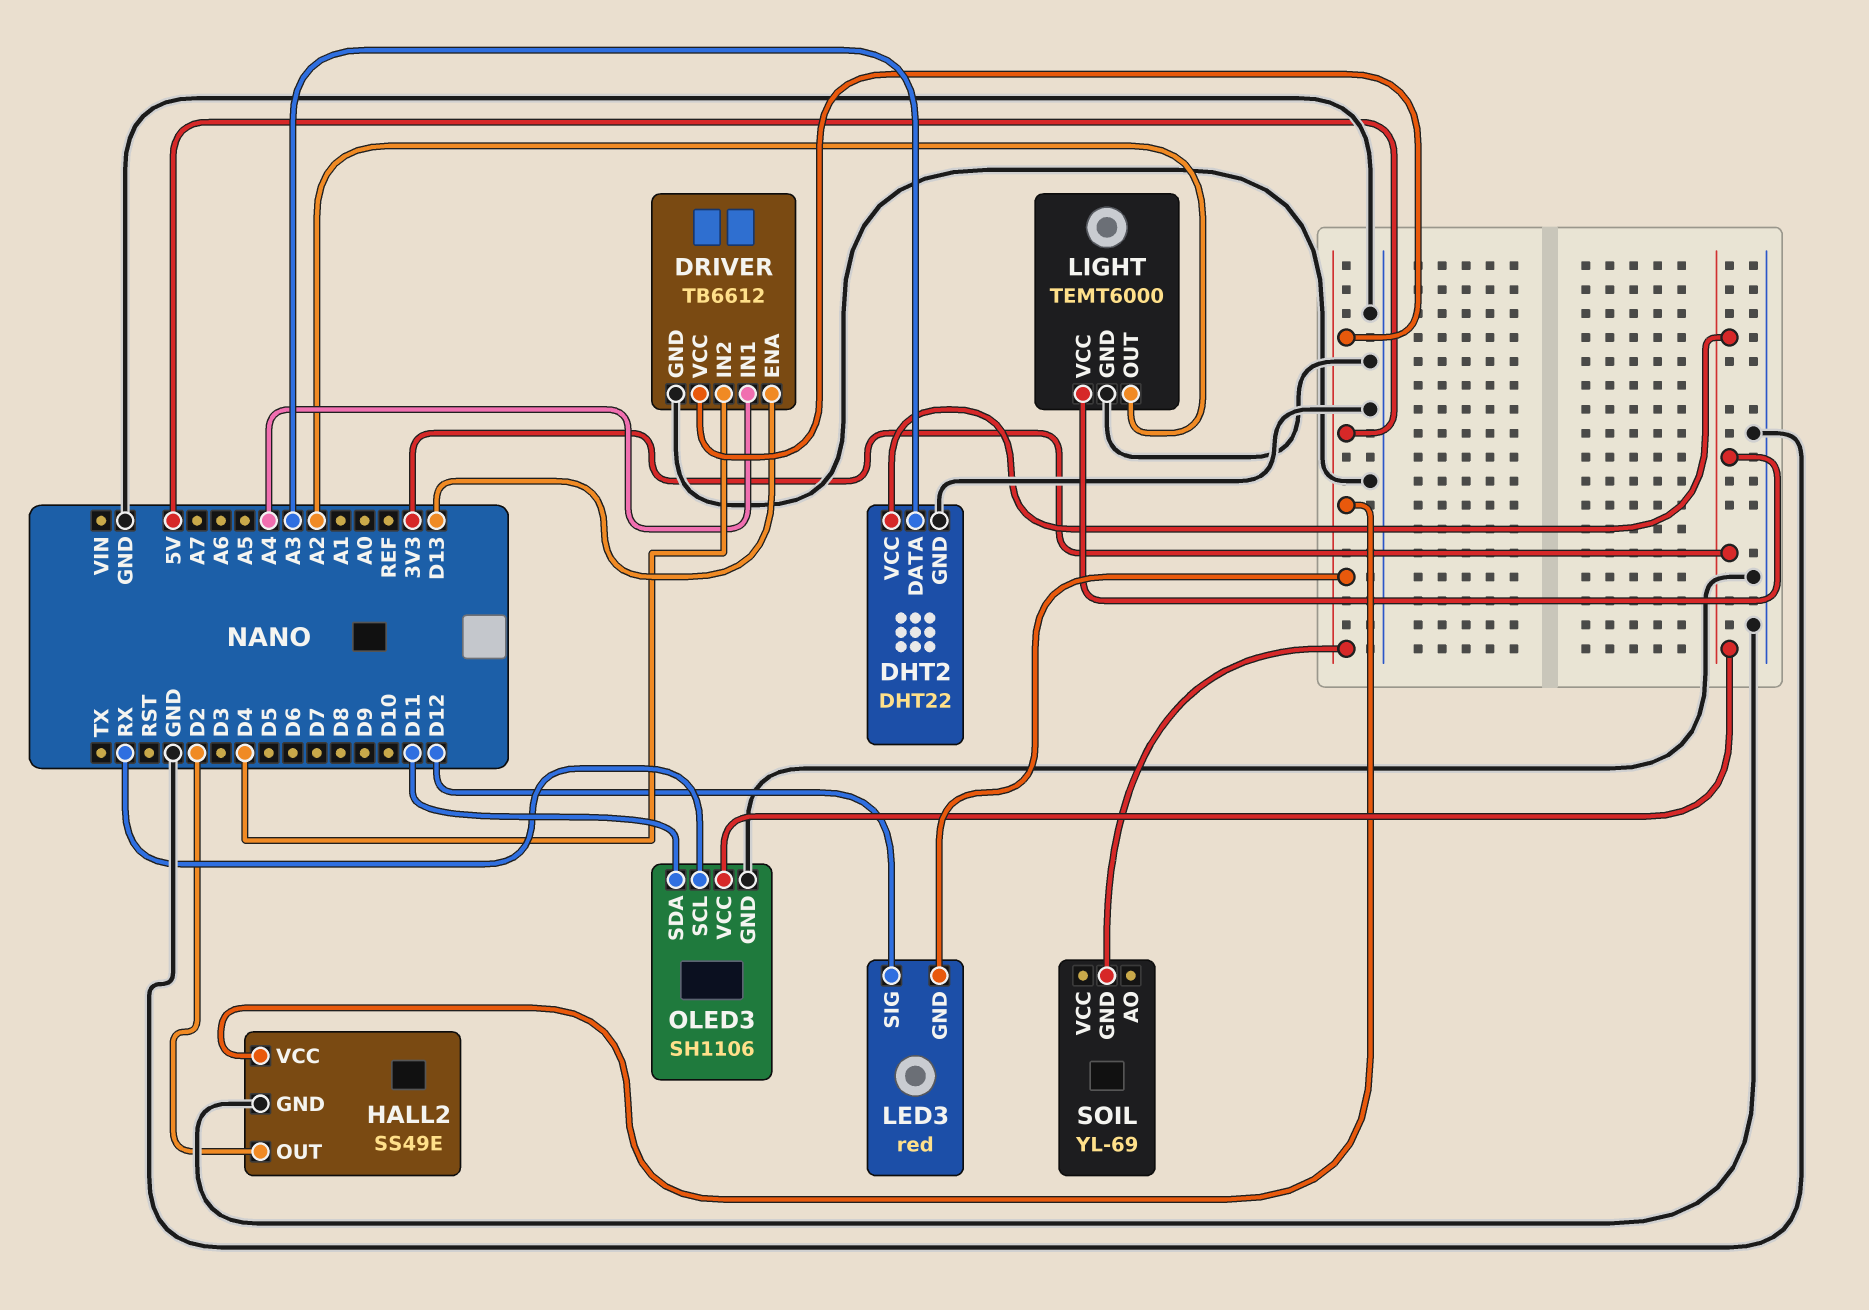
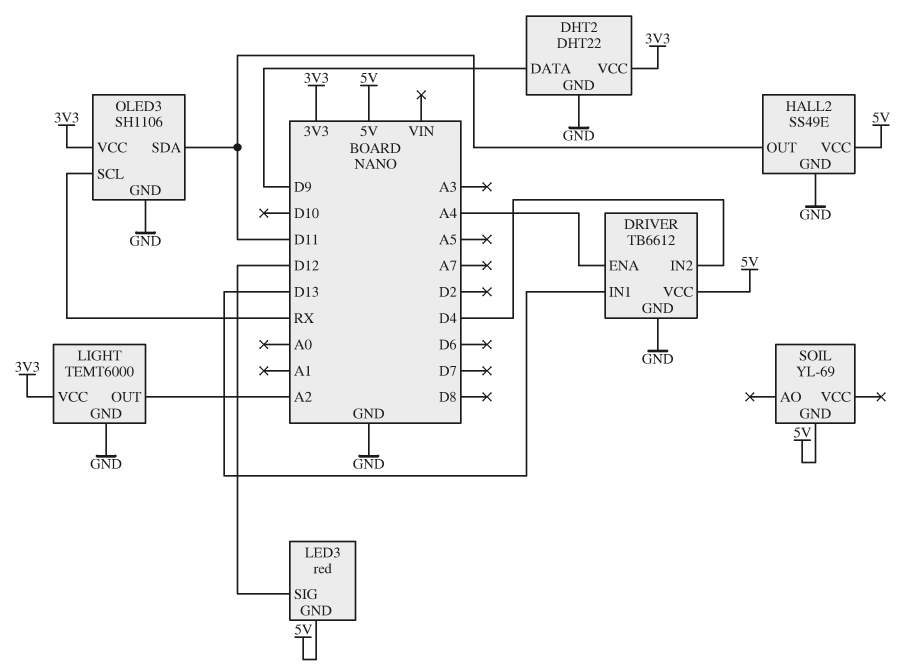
DHT2 pin DATA: A3 -> D9
DRIVER pin ENA: D13 -> A4
DRIVER pin IN1: A4 -> D13
HALL2 pin OUT: D2 -> D11

